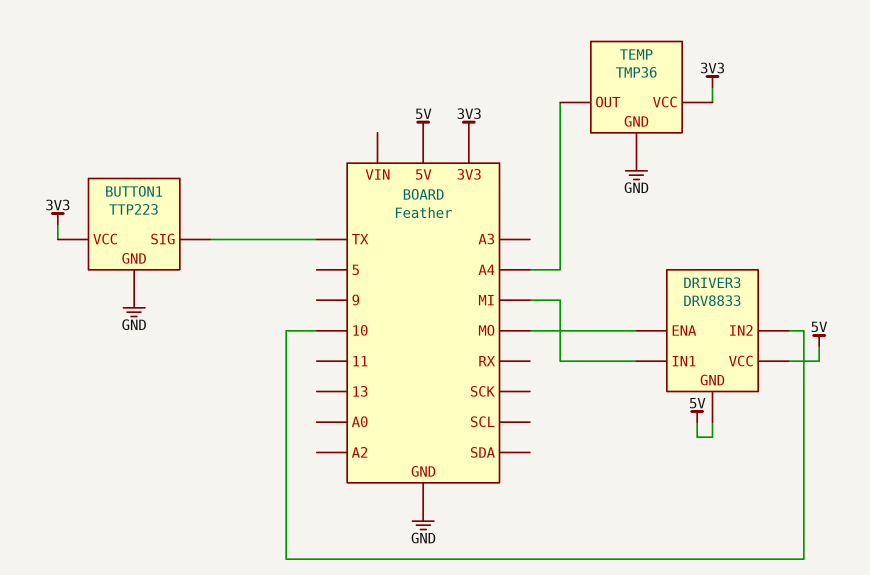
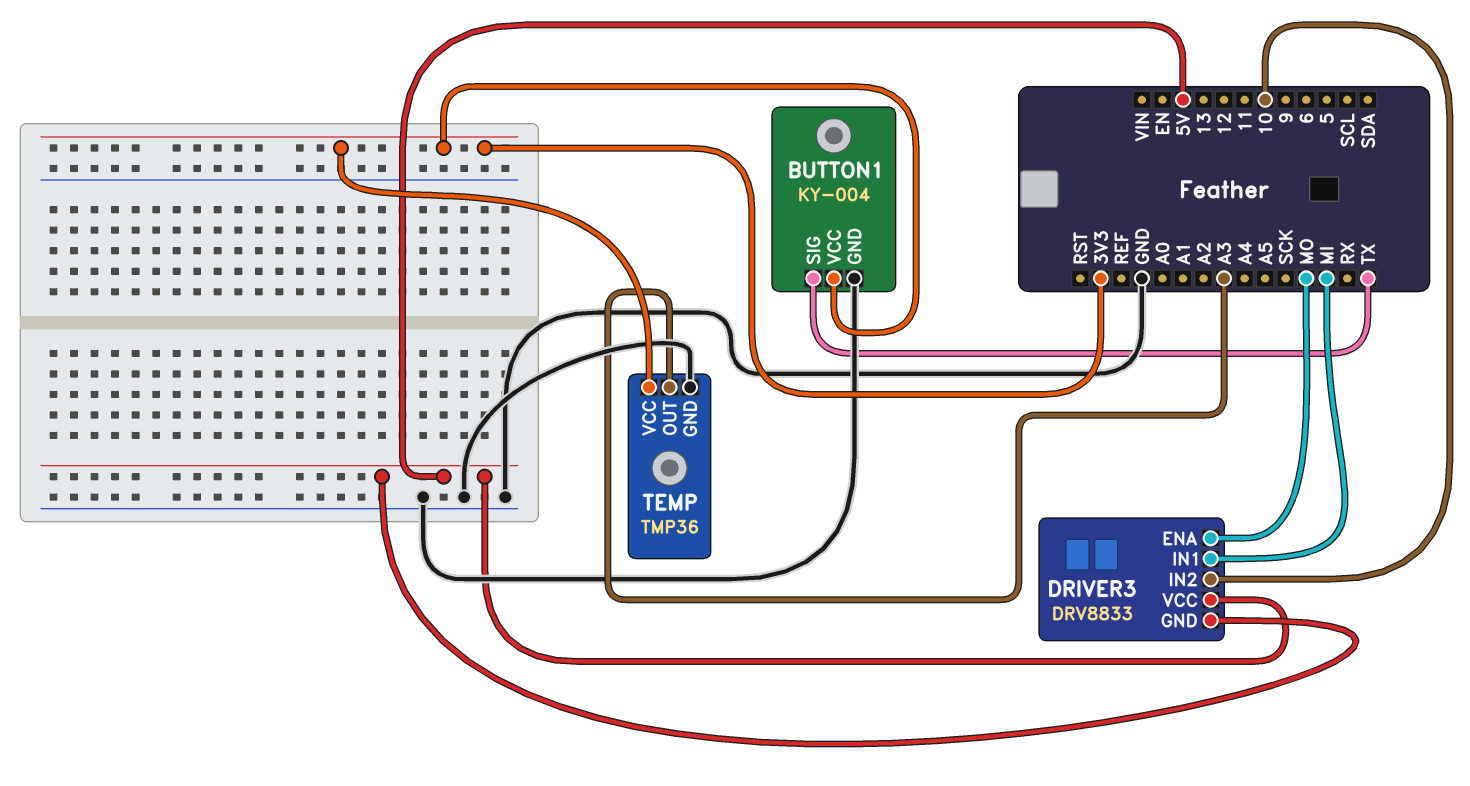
BUTTON1: TTP223 -> KY-004
TEMP pin OUT: A4 -> A3

